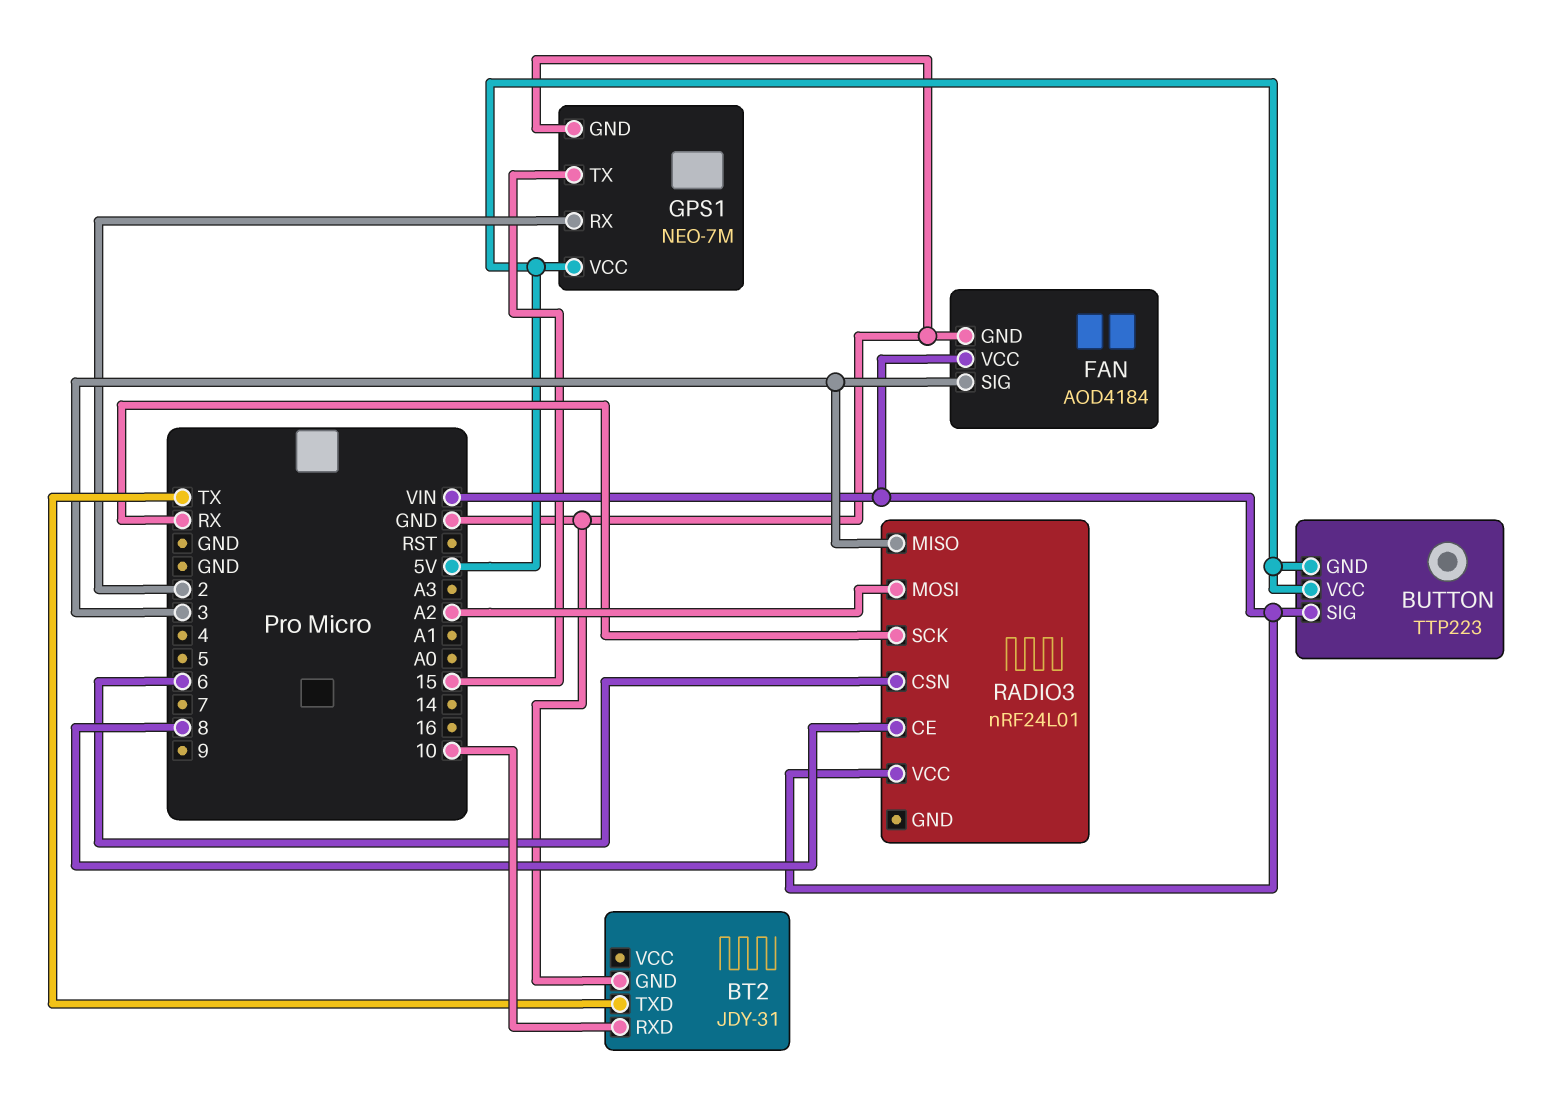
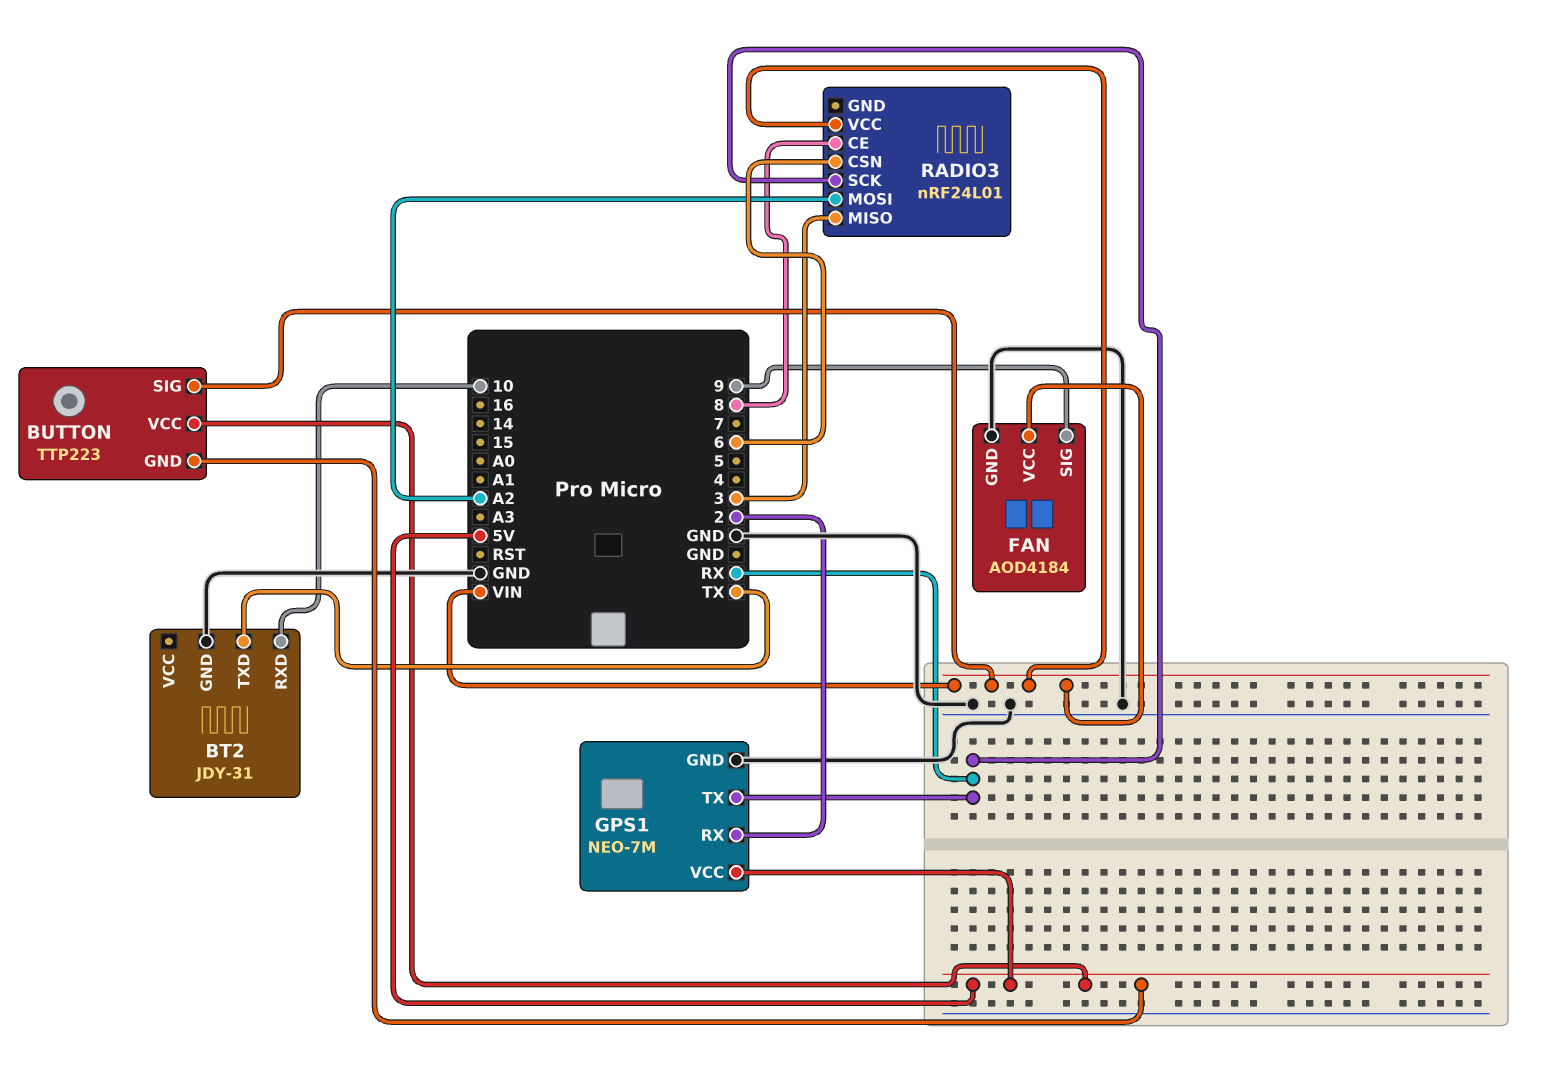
FAN pin SIG: 3 -> 9
GPS1 pin TX: 15 -> RX

